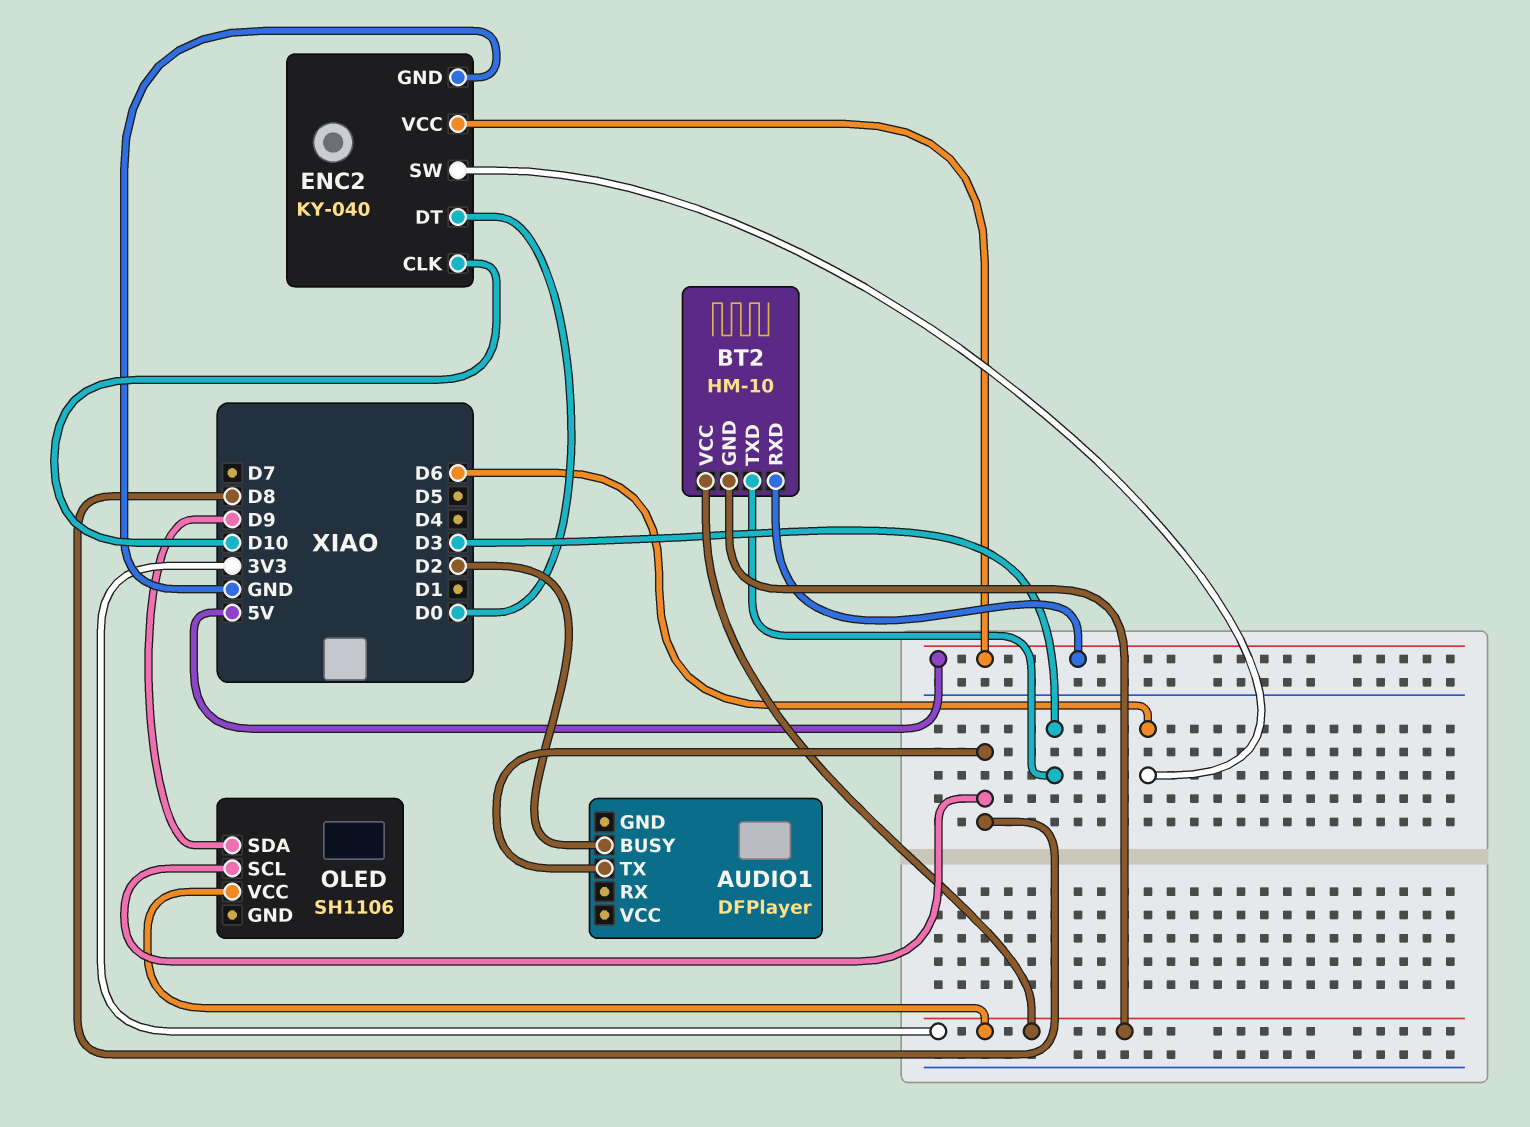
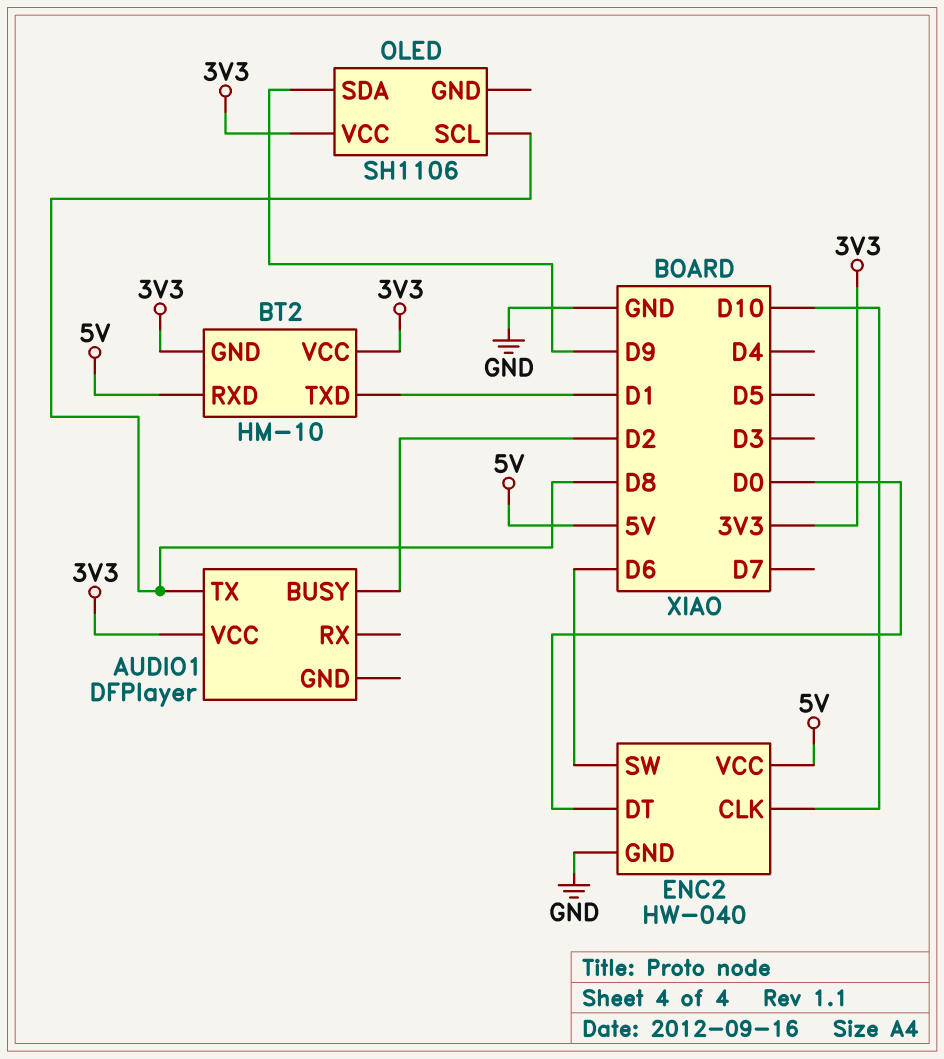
AUDIO1 pin VCC: none -> 3V3
BT2 pin TXD: D3 -> D1
ENC2: KY-040 -> HW-040

